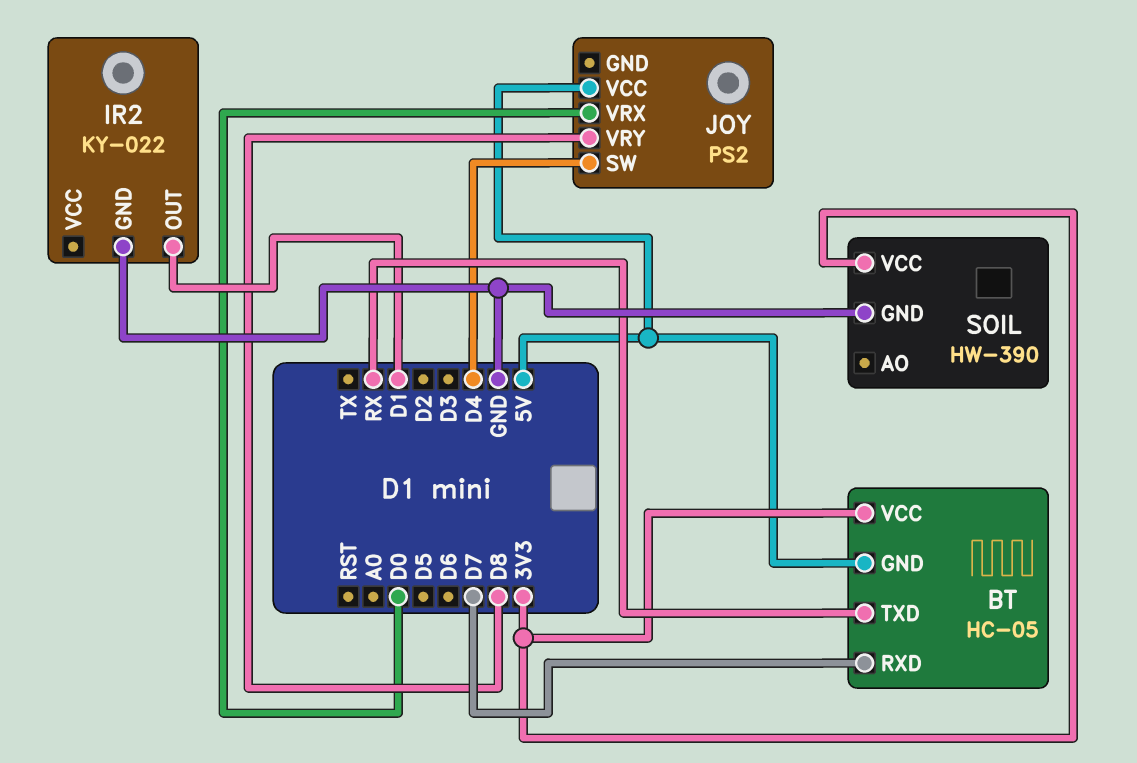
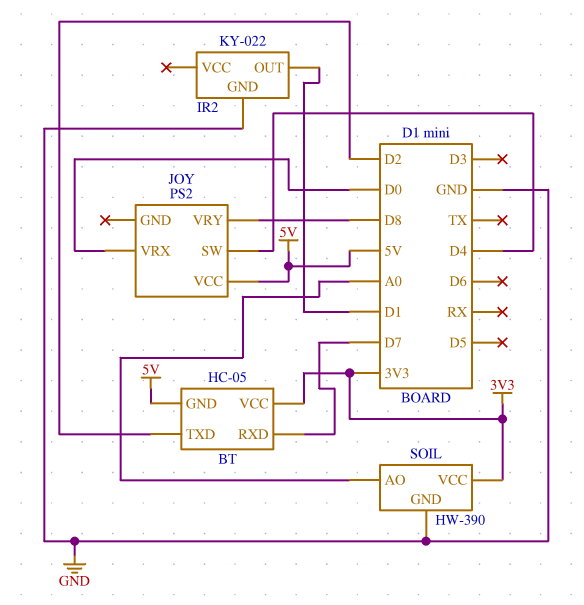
BT pin TXD: RX -> D2
SOIL pin AO: none -> A0

